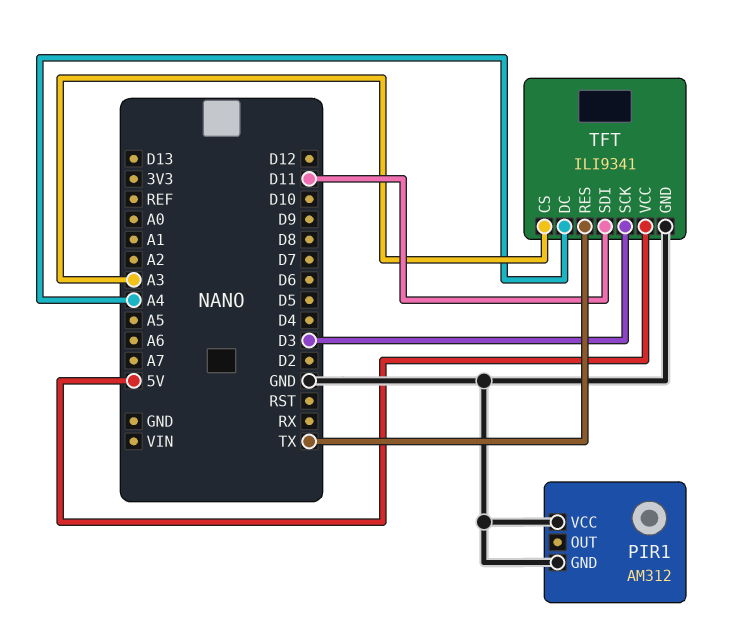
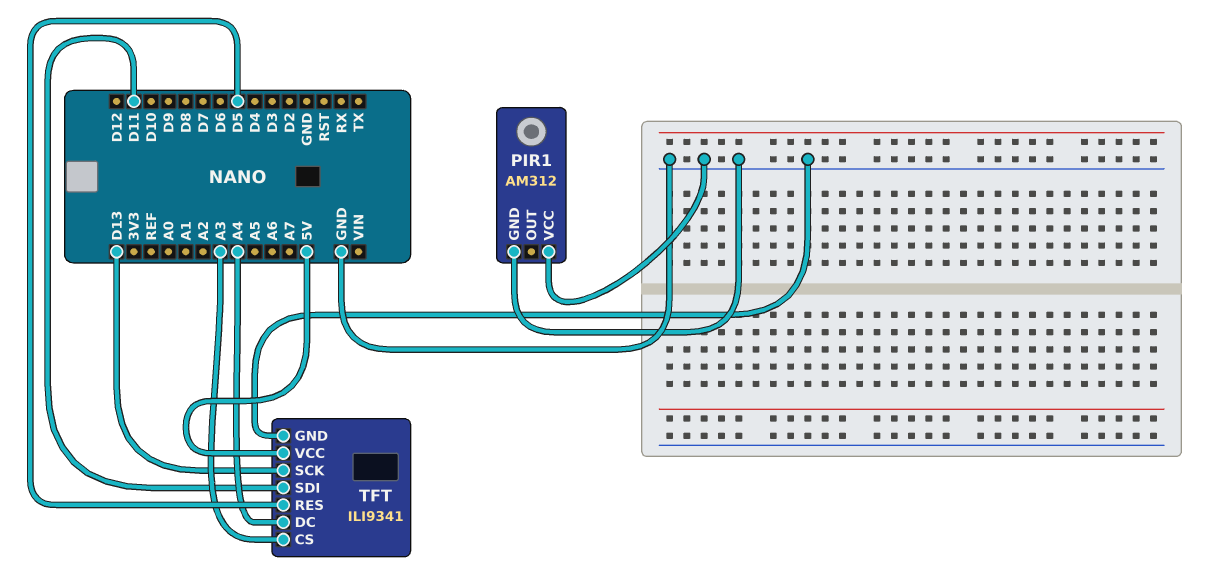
TFT pin RES: TX -> D5
TFT pin SCK: D3 -> D13

